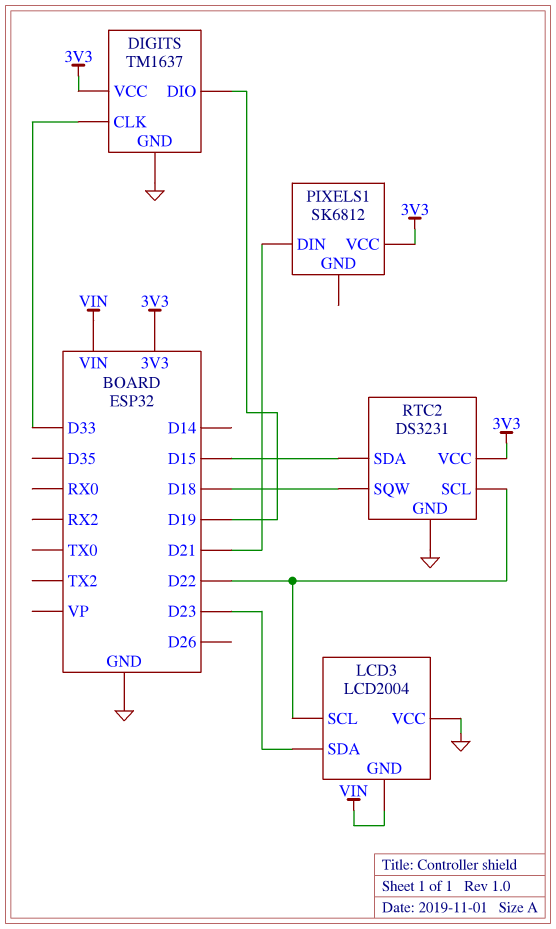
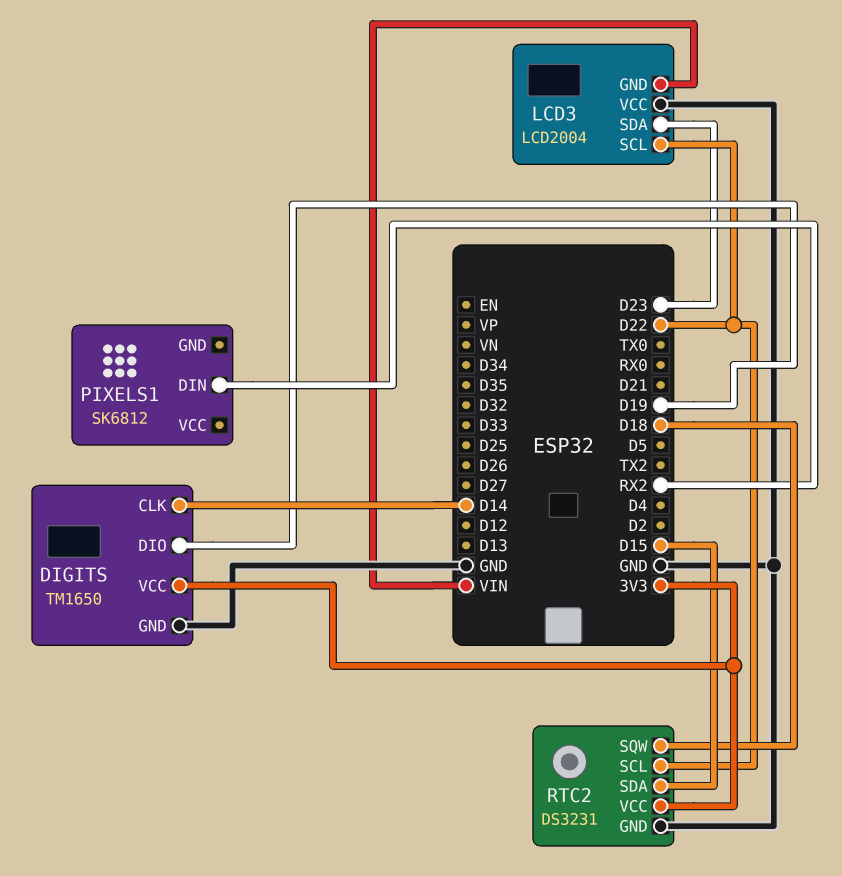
DIGITS: TM1637 -> TM1650
DIGITS pin CLK: D33 -> D14
PIXELS1 pin DIN: D21 -> RX2
PIXELS1 pin VCC: 3V3 -> none

